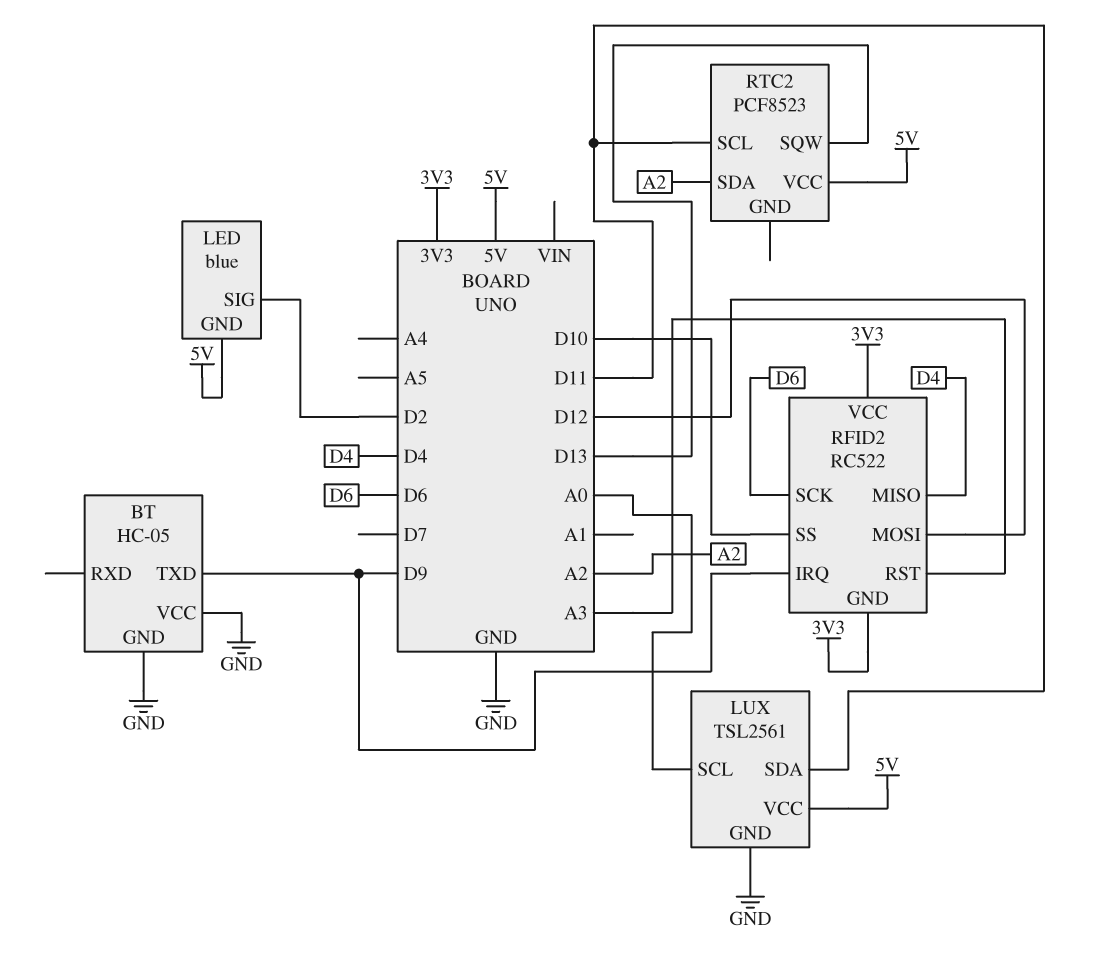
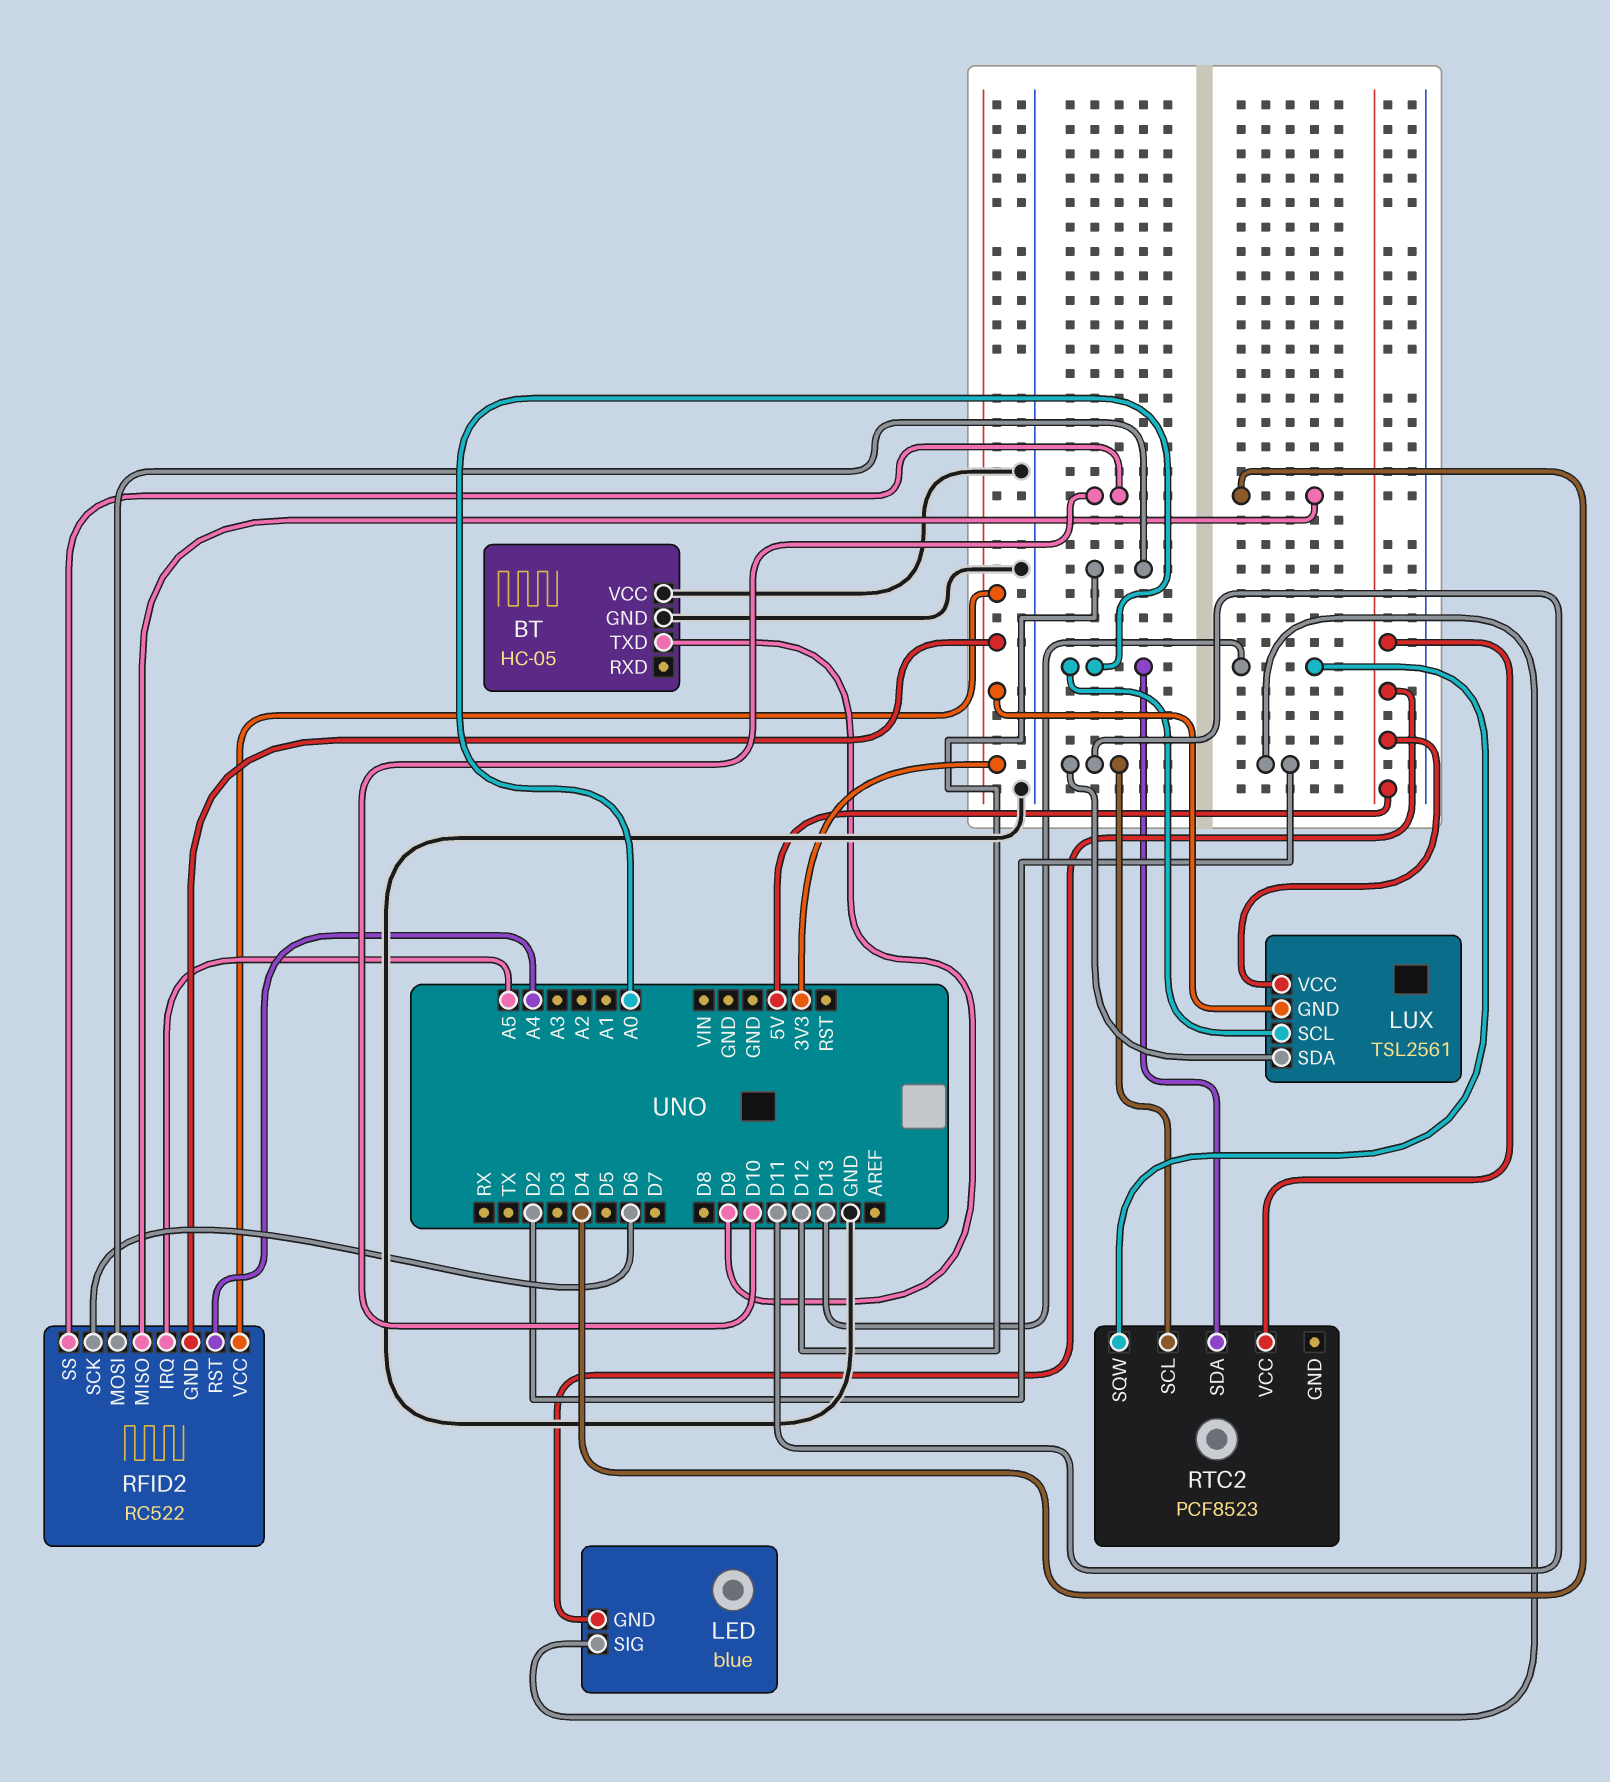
LUX pin GND: GND -> 3V3
RFID2 pin IRQ: D9 -> A5
RFID2 pin RST: A3 -> A4
RTC2 pin SDA: A2 -> A0

